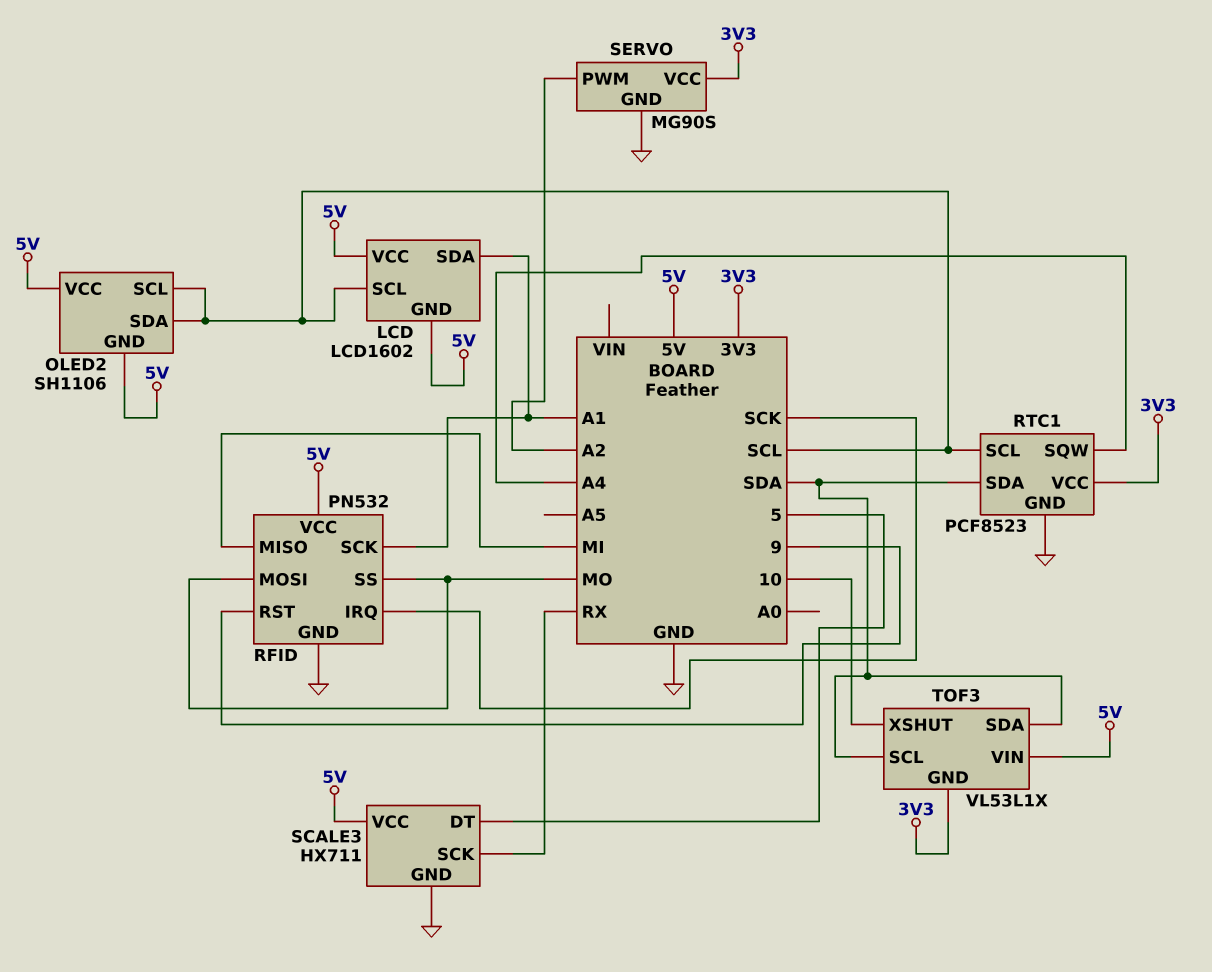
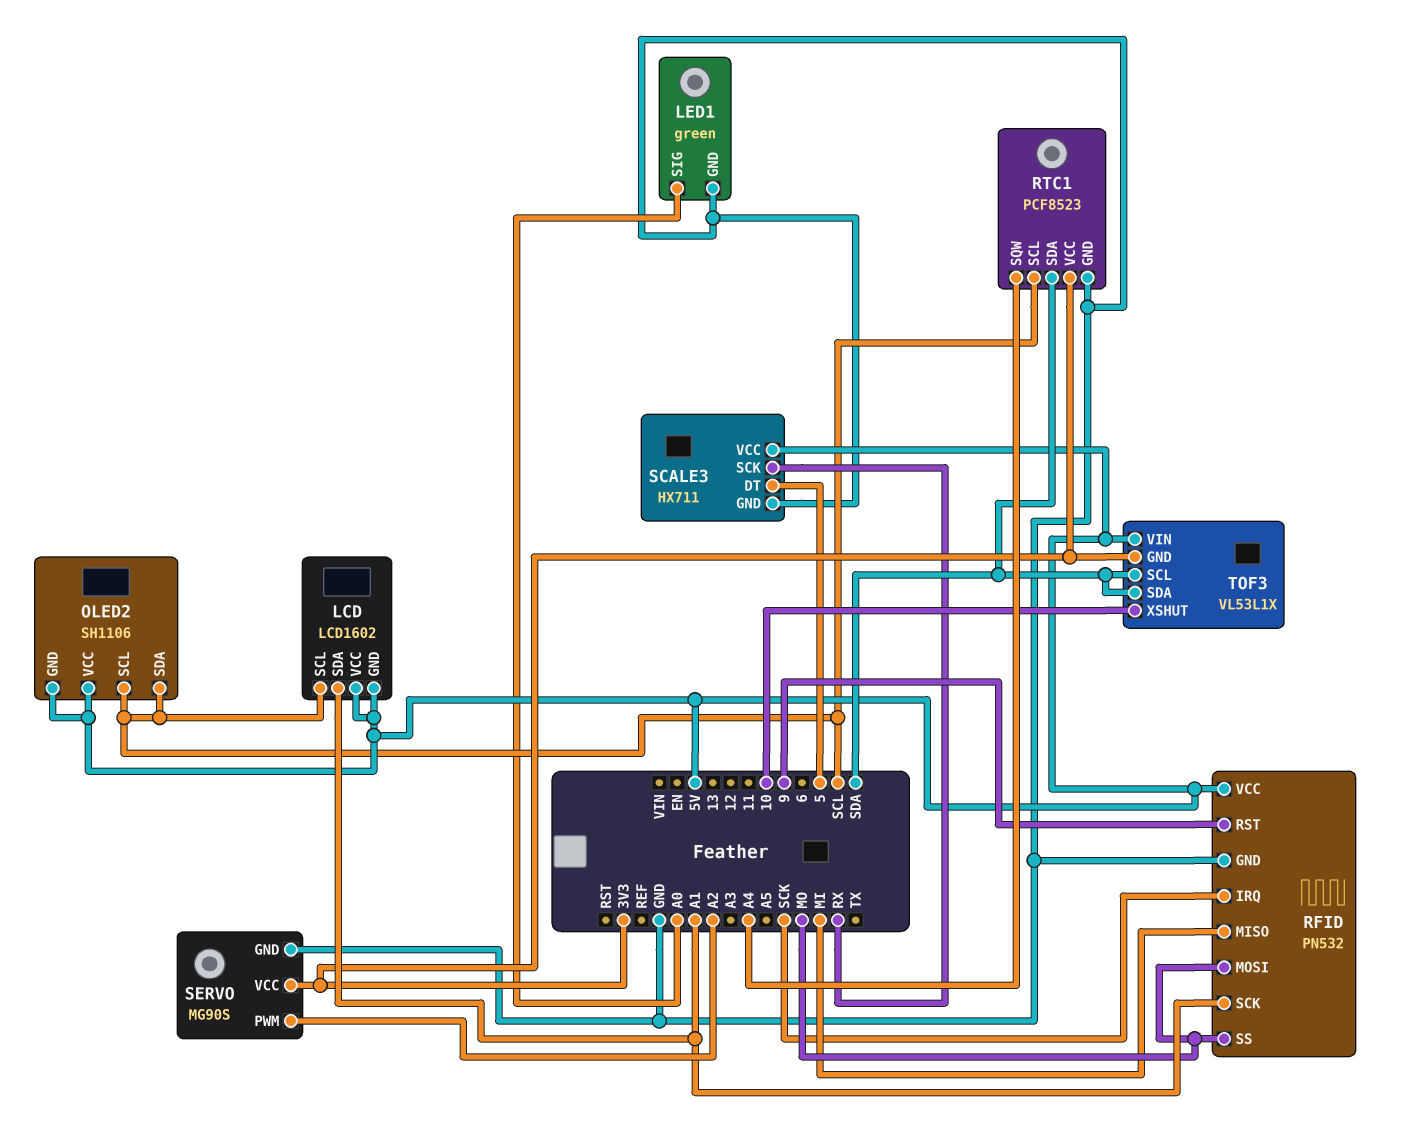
LED1: none -> green
LED1 pin GND: none -> GND
LED1 pin SIG: none -> A0

